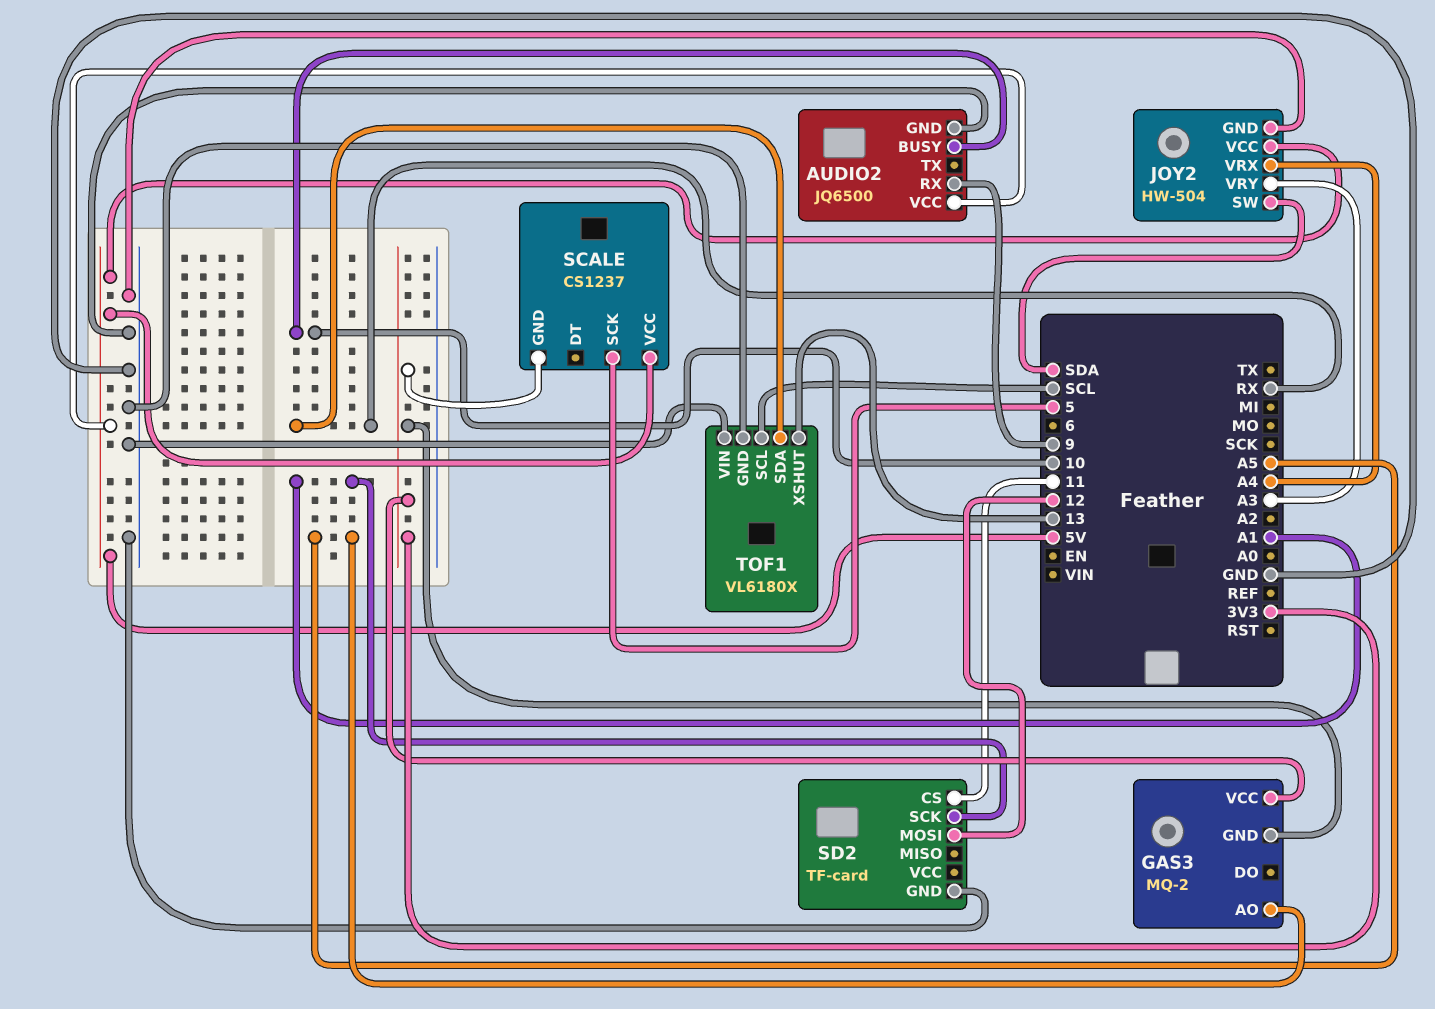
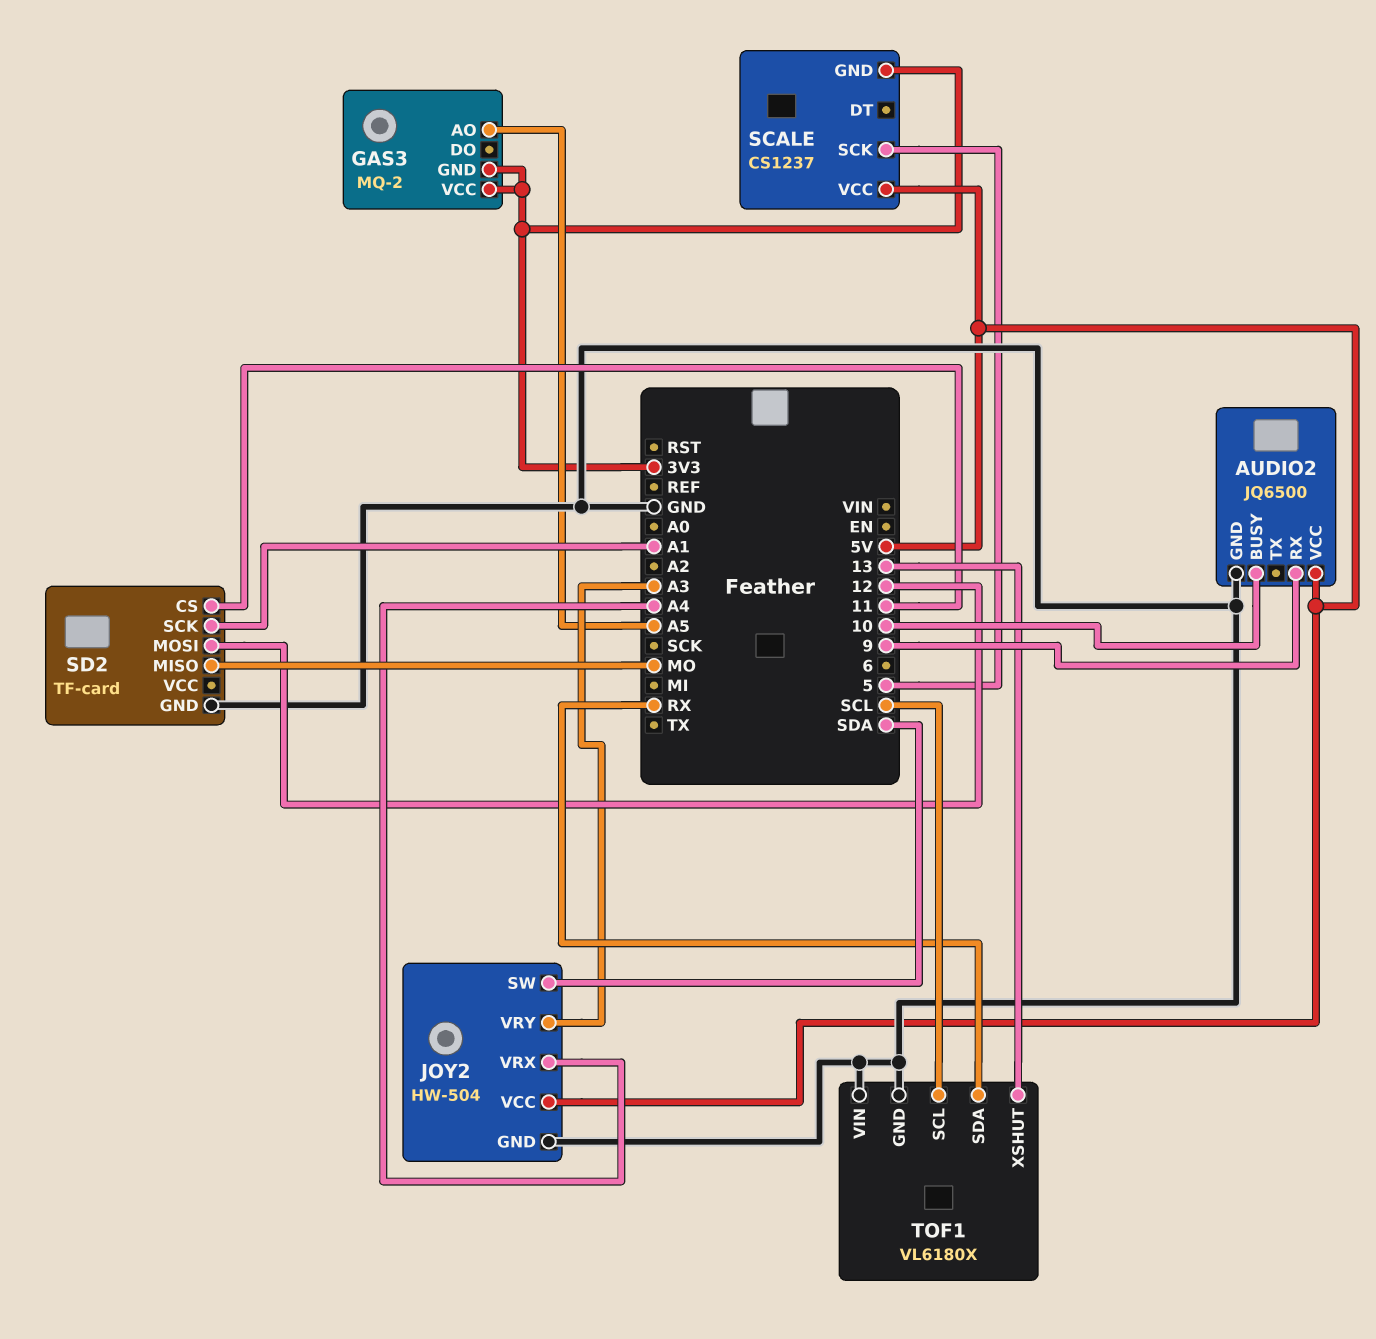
SD2 pin MISO: none -> MO

